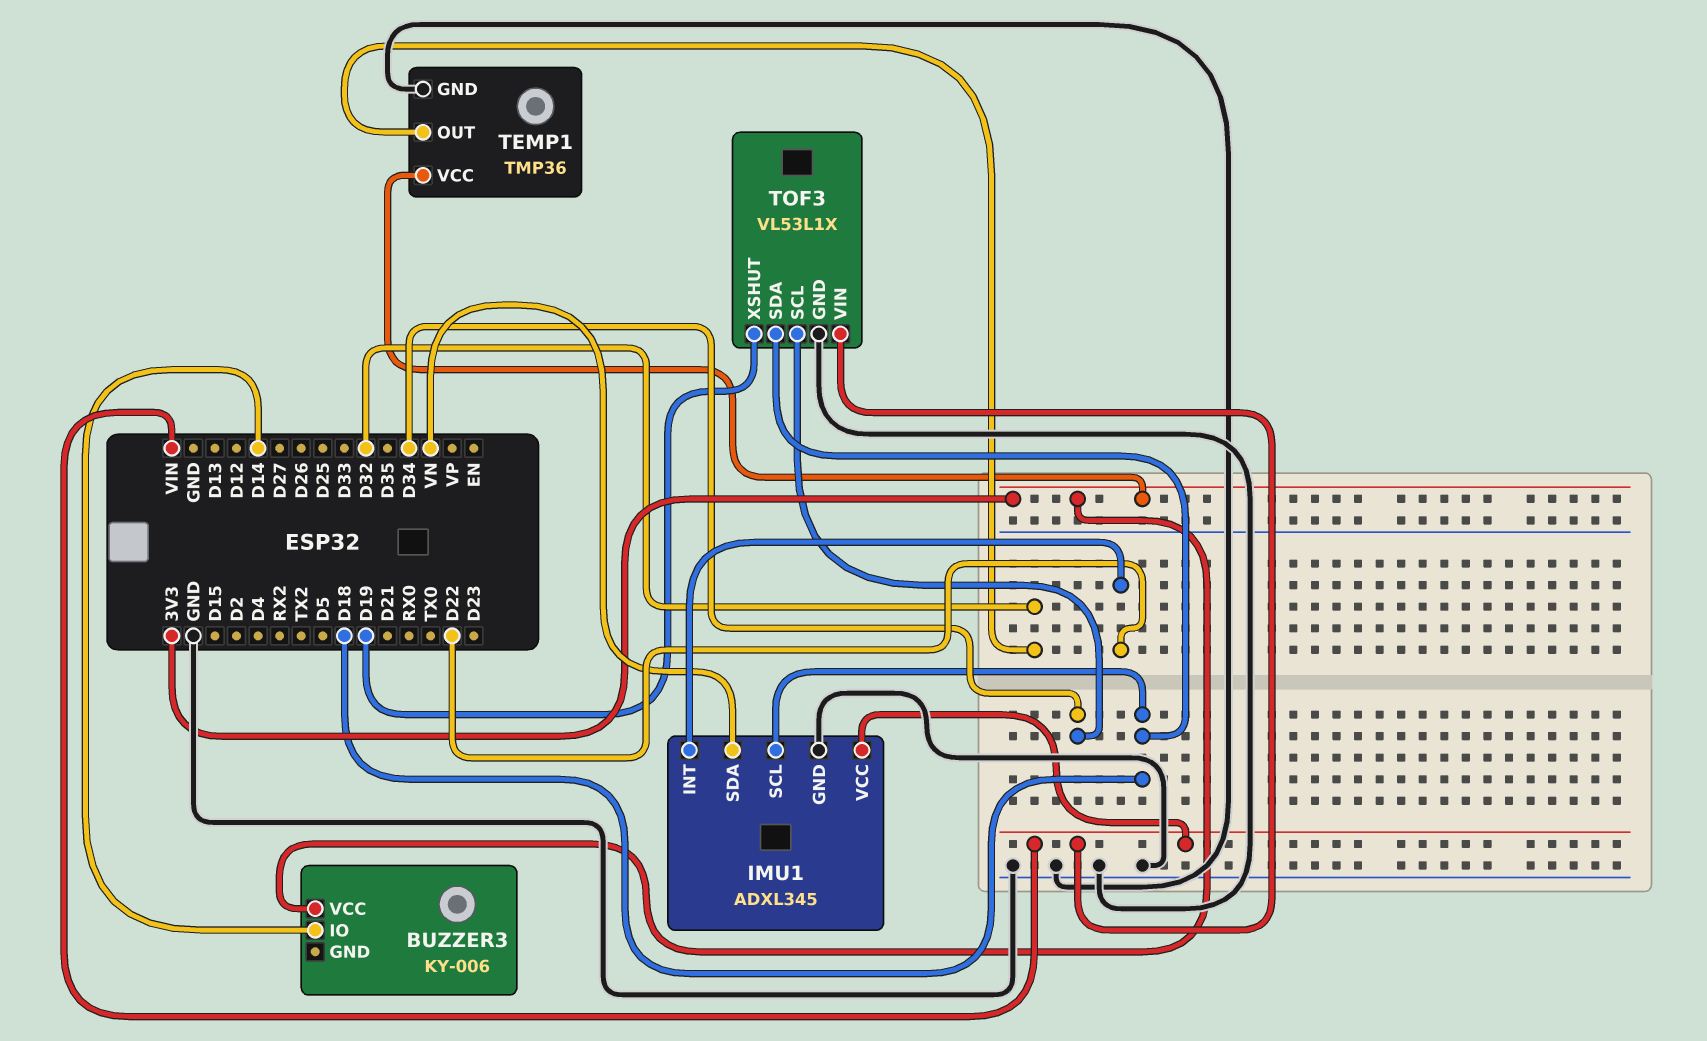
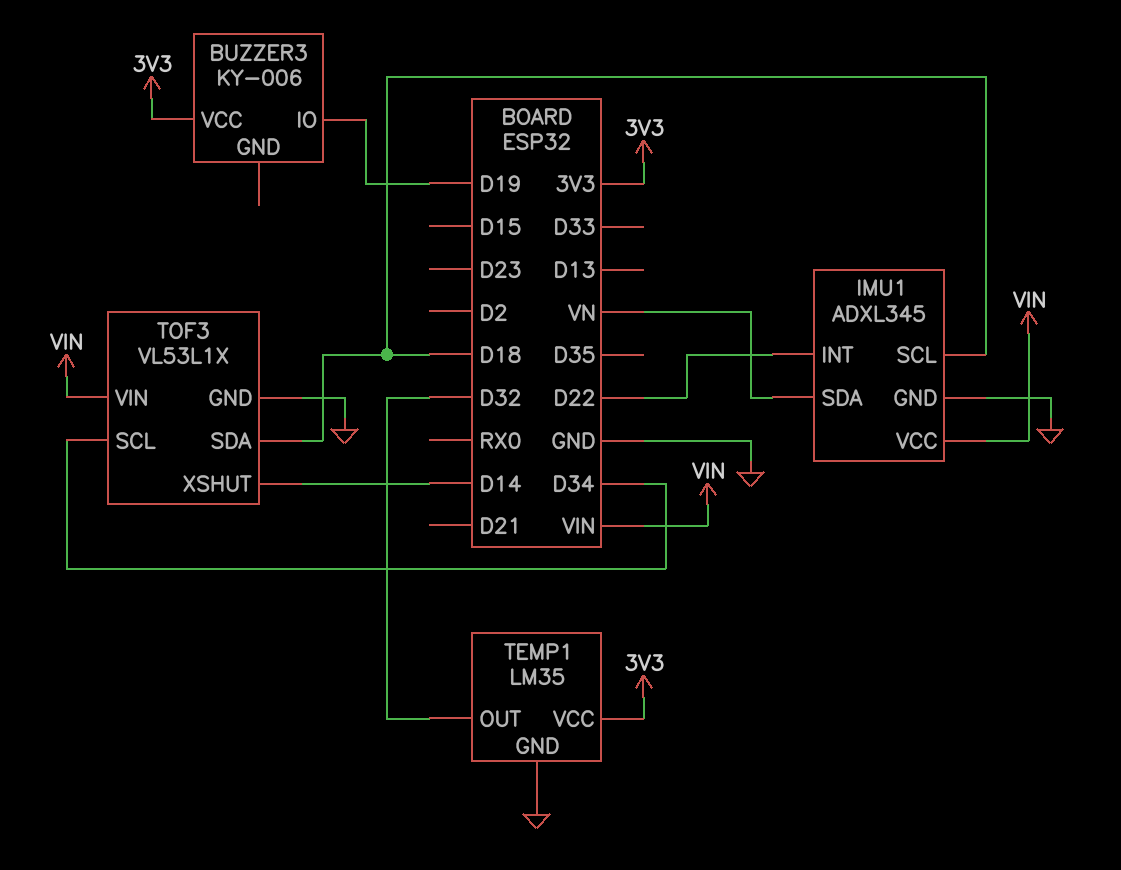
BUZZER3 pin IO: D14 -> D19
TEMP1: TMP36 -> LM35
TOF3 pin XSHUT: D19 -> D14

